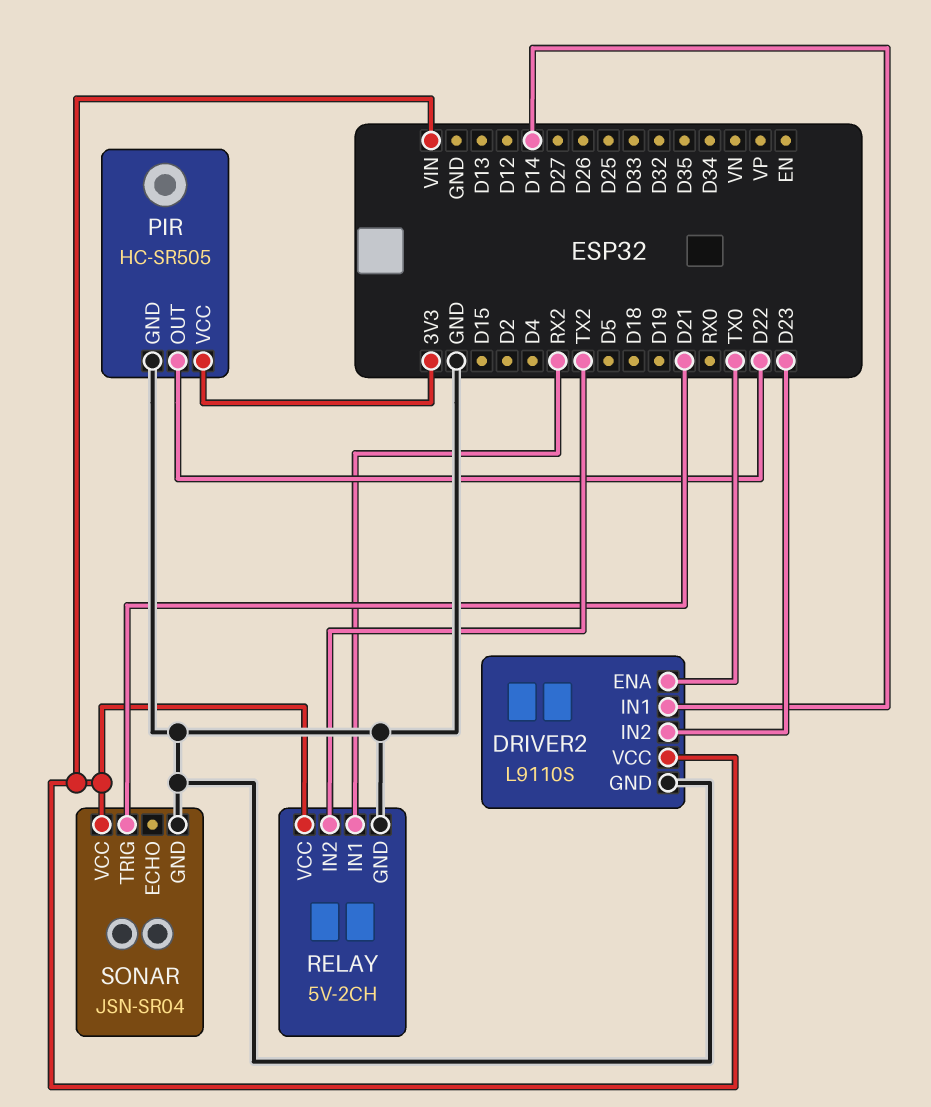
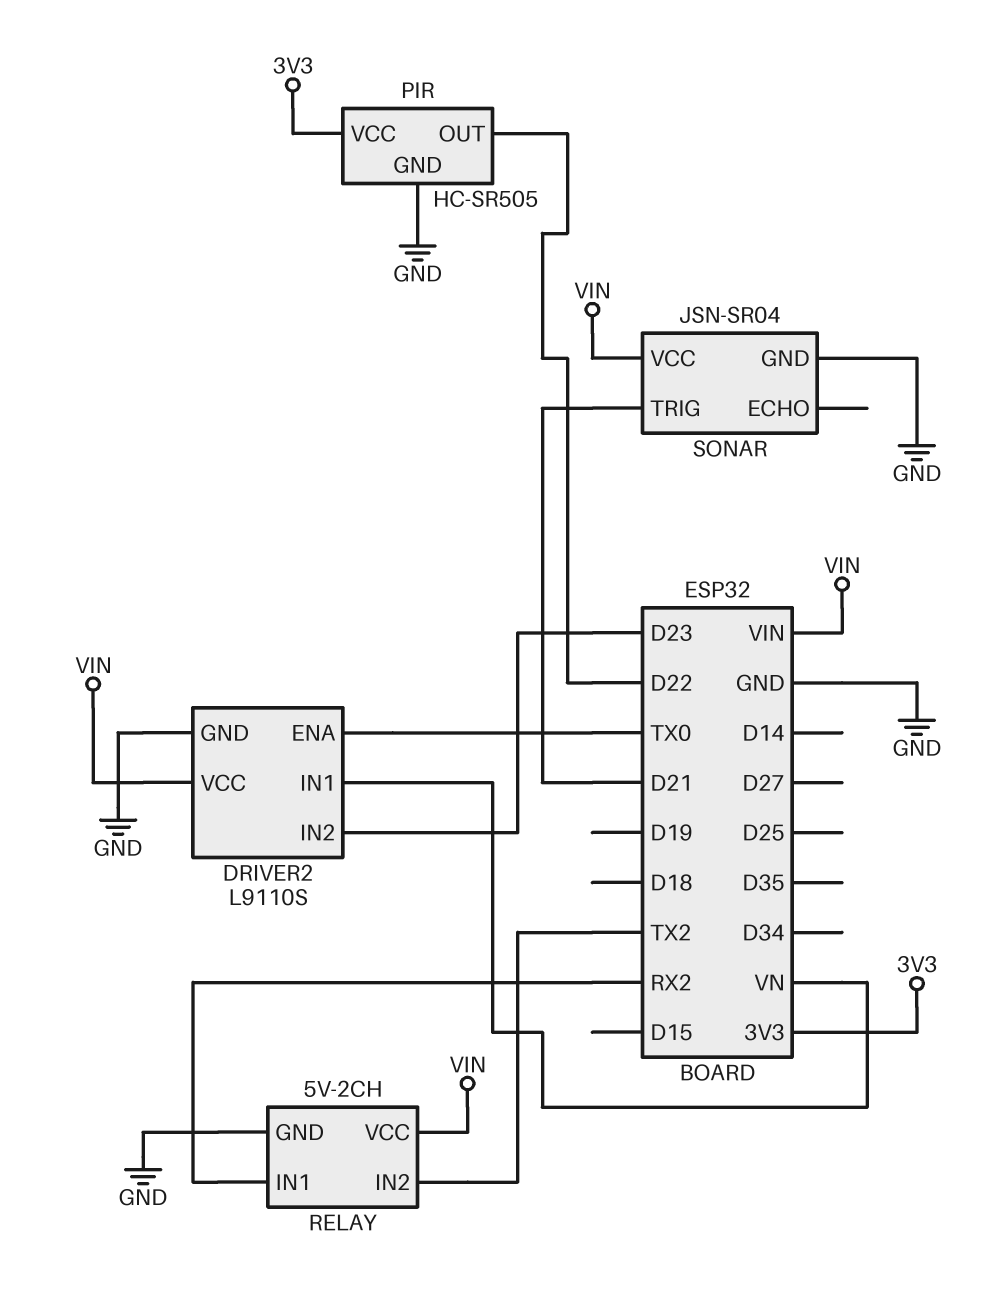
DRIVER2 pin IN1: D14 -> VN

